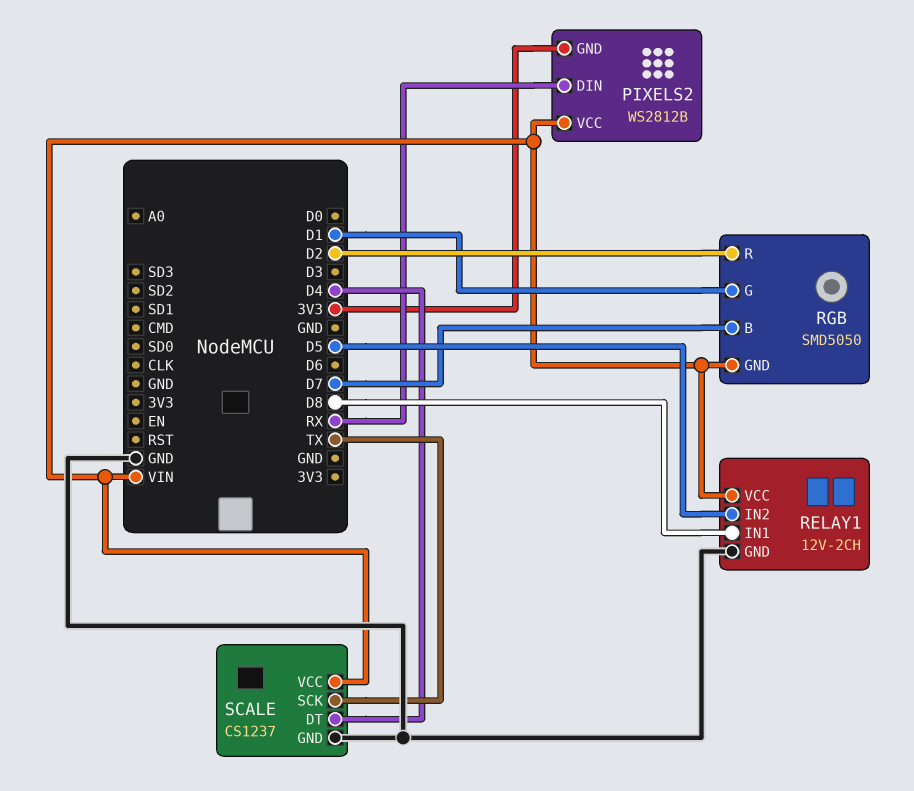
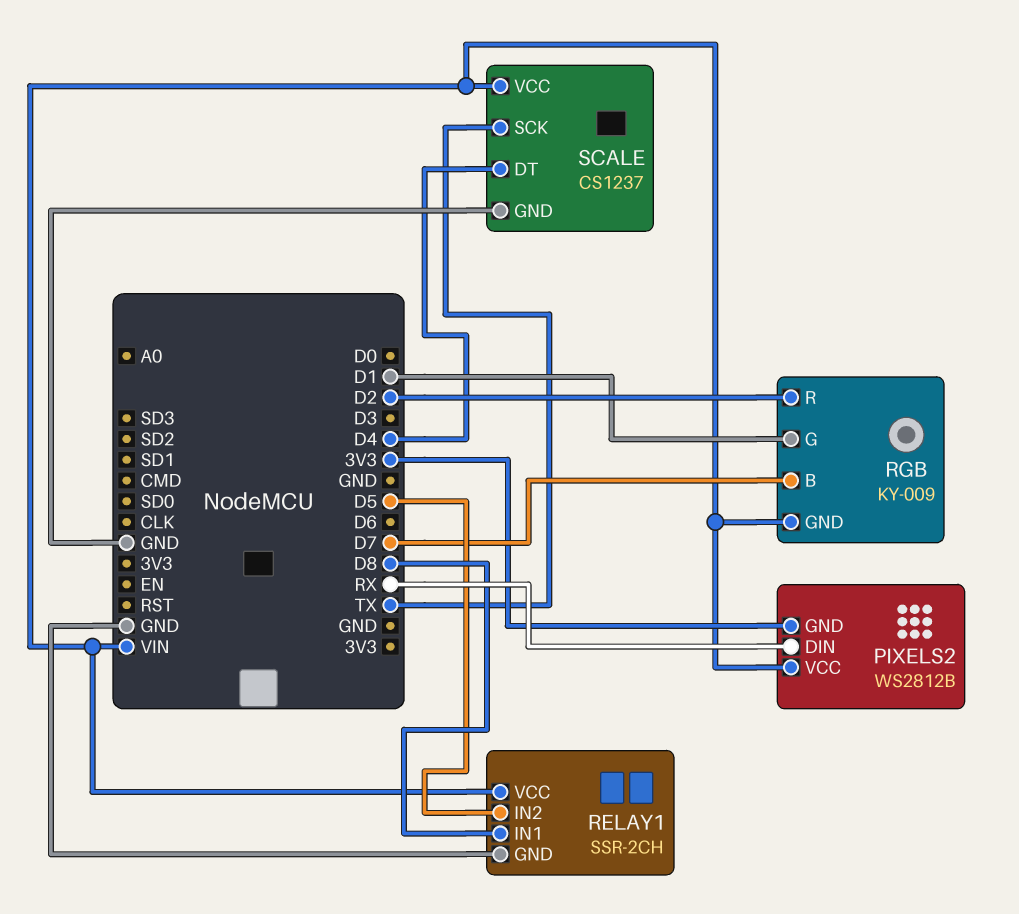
RELAY1: 12V-2CH -> SSR-2CH
RGB: SMD5050 -> KY-009

